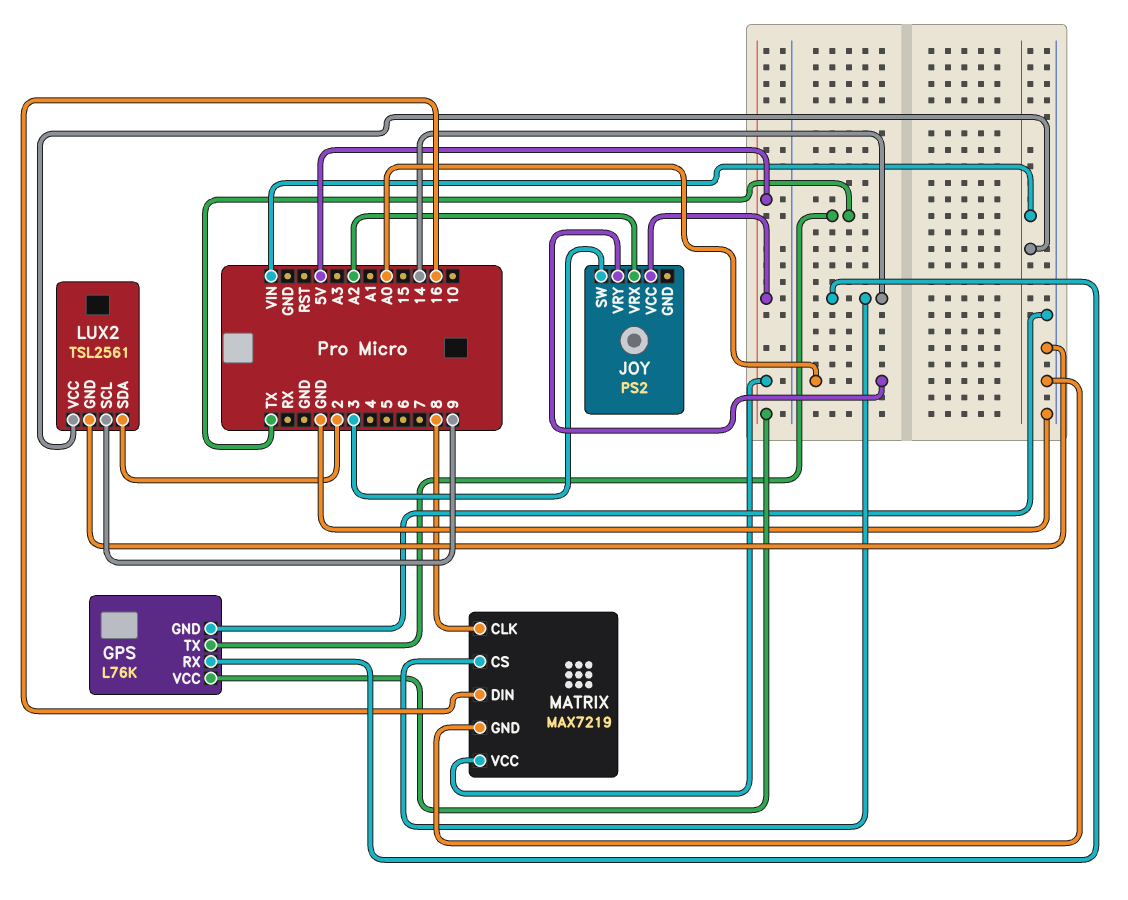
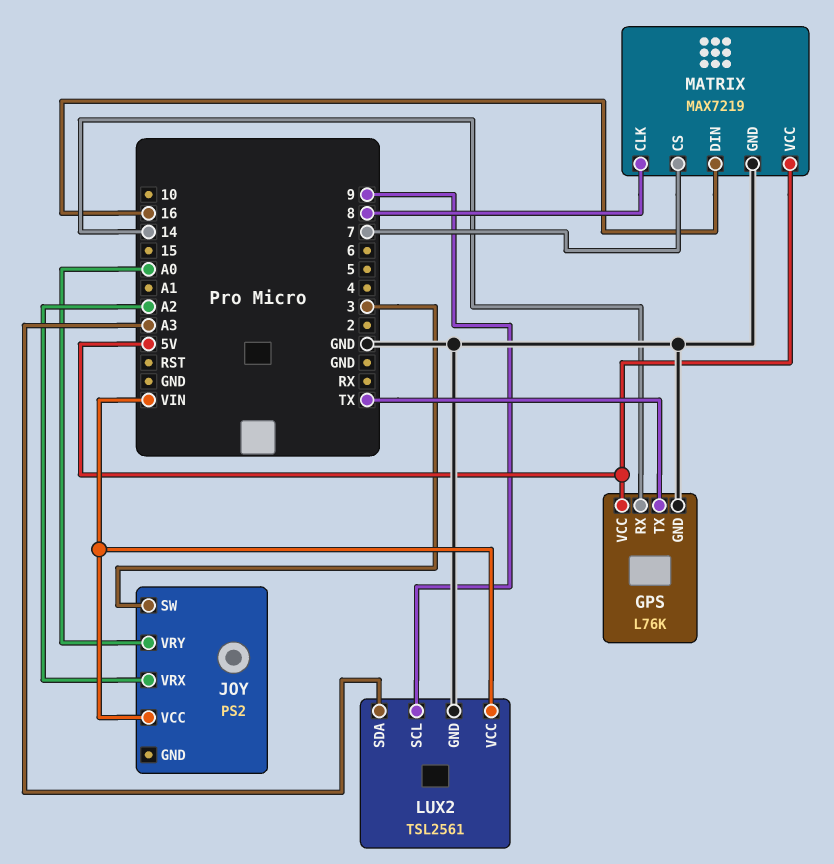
JOY pin VCC: 5V -> VIN
LUX2 pin SDA: 2 -> A3
MATRIX pin CS: 14 -> 7

